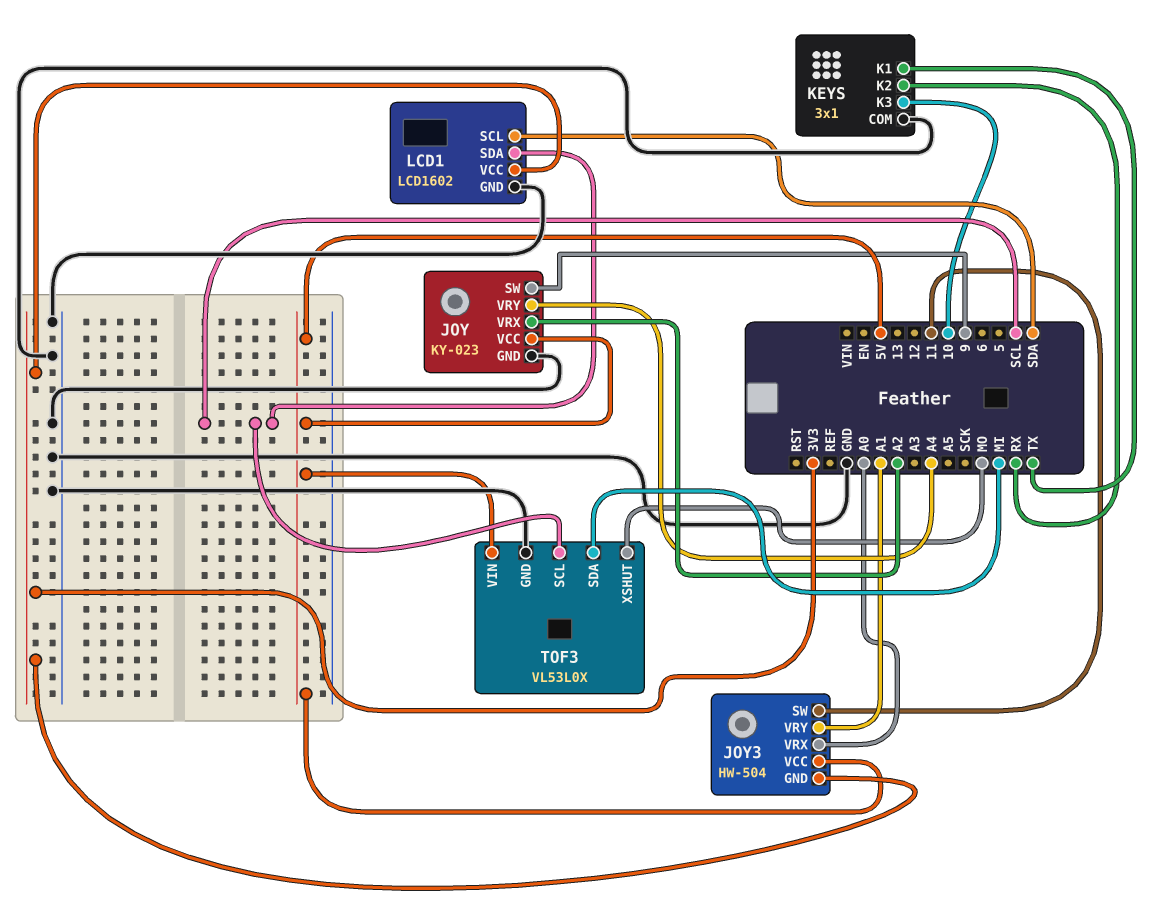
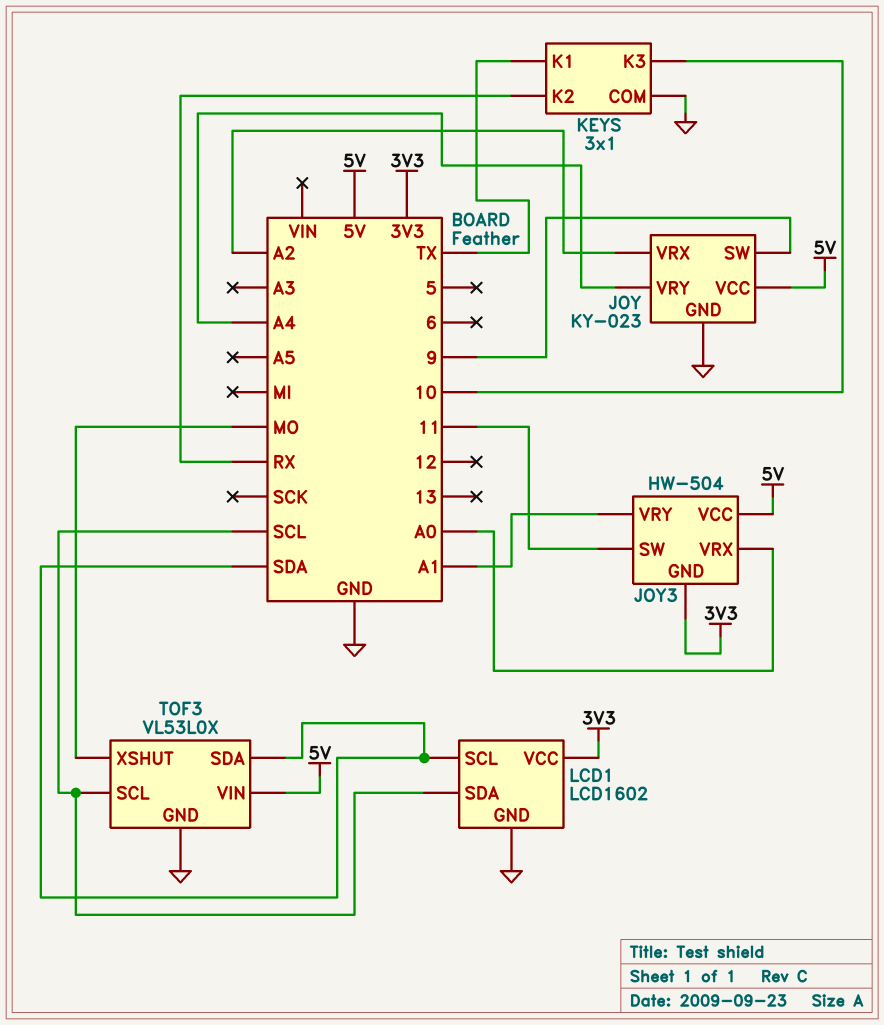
TOF3 pin SDA: MI -> SDA

